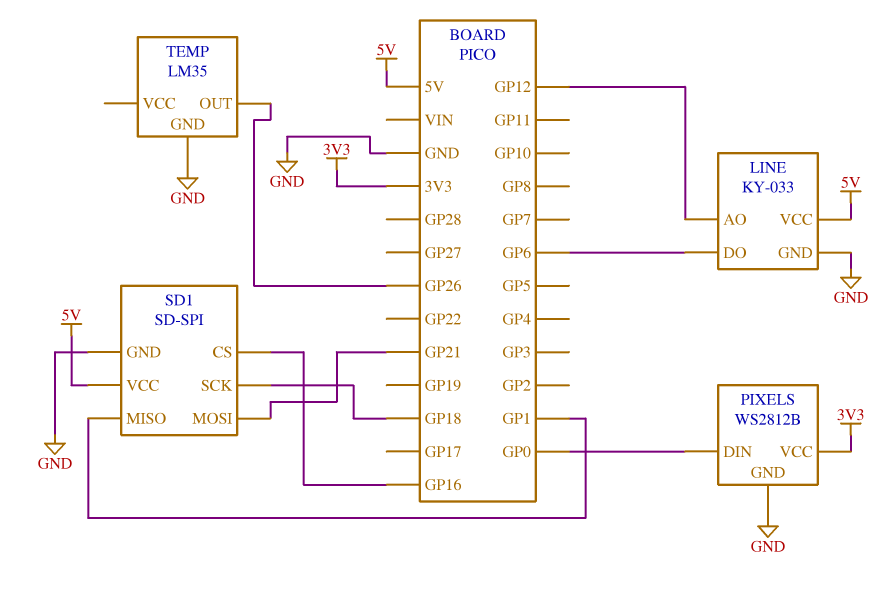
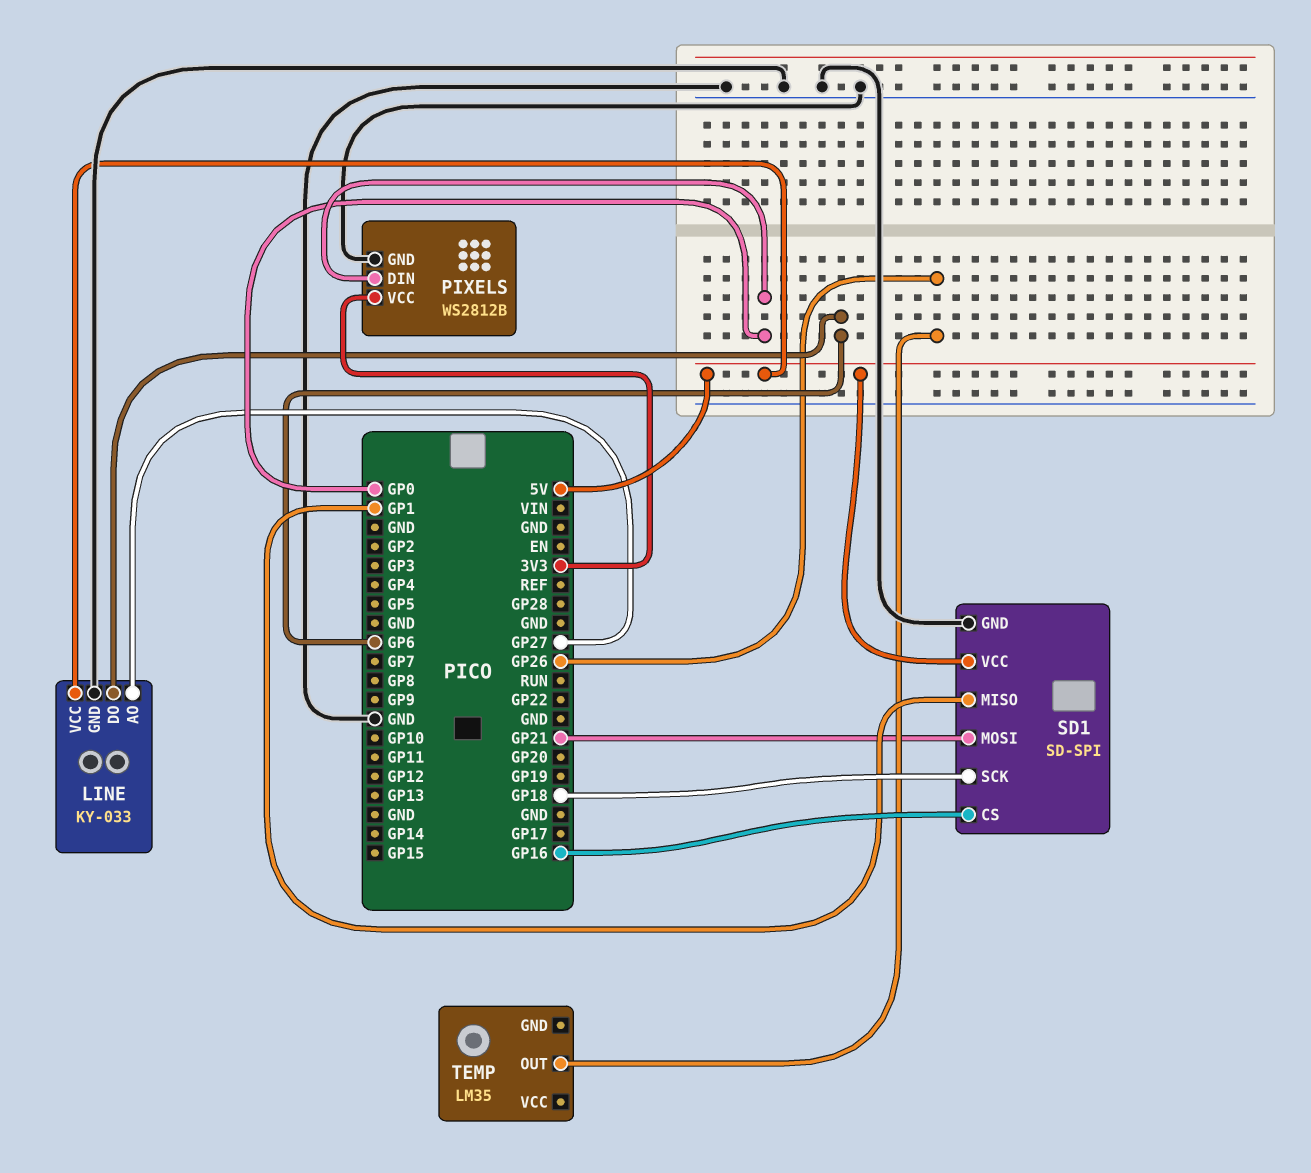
LINE pin AO: GP12 -> GP27
TEMP pin GND: GND -> none

